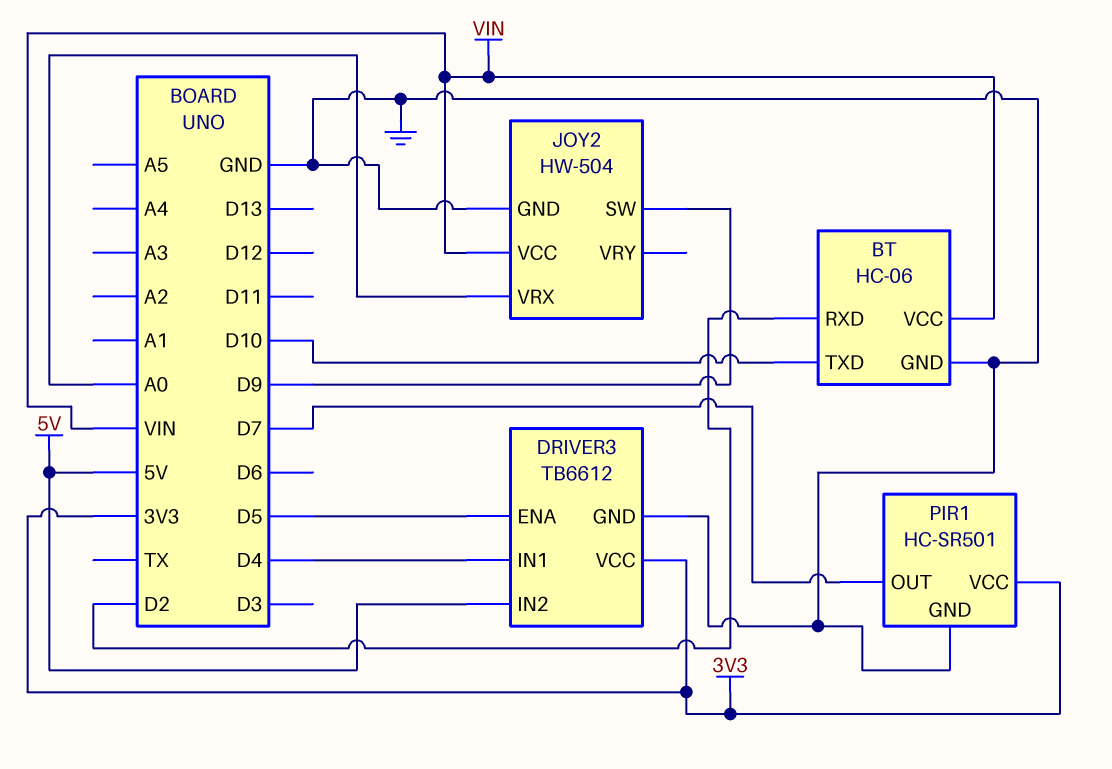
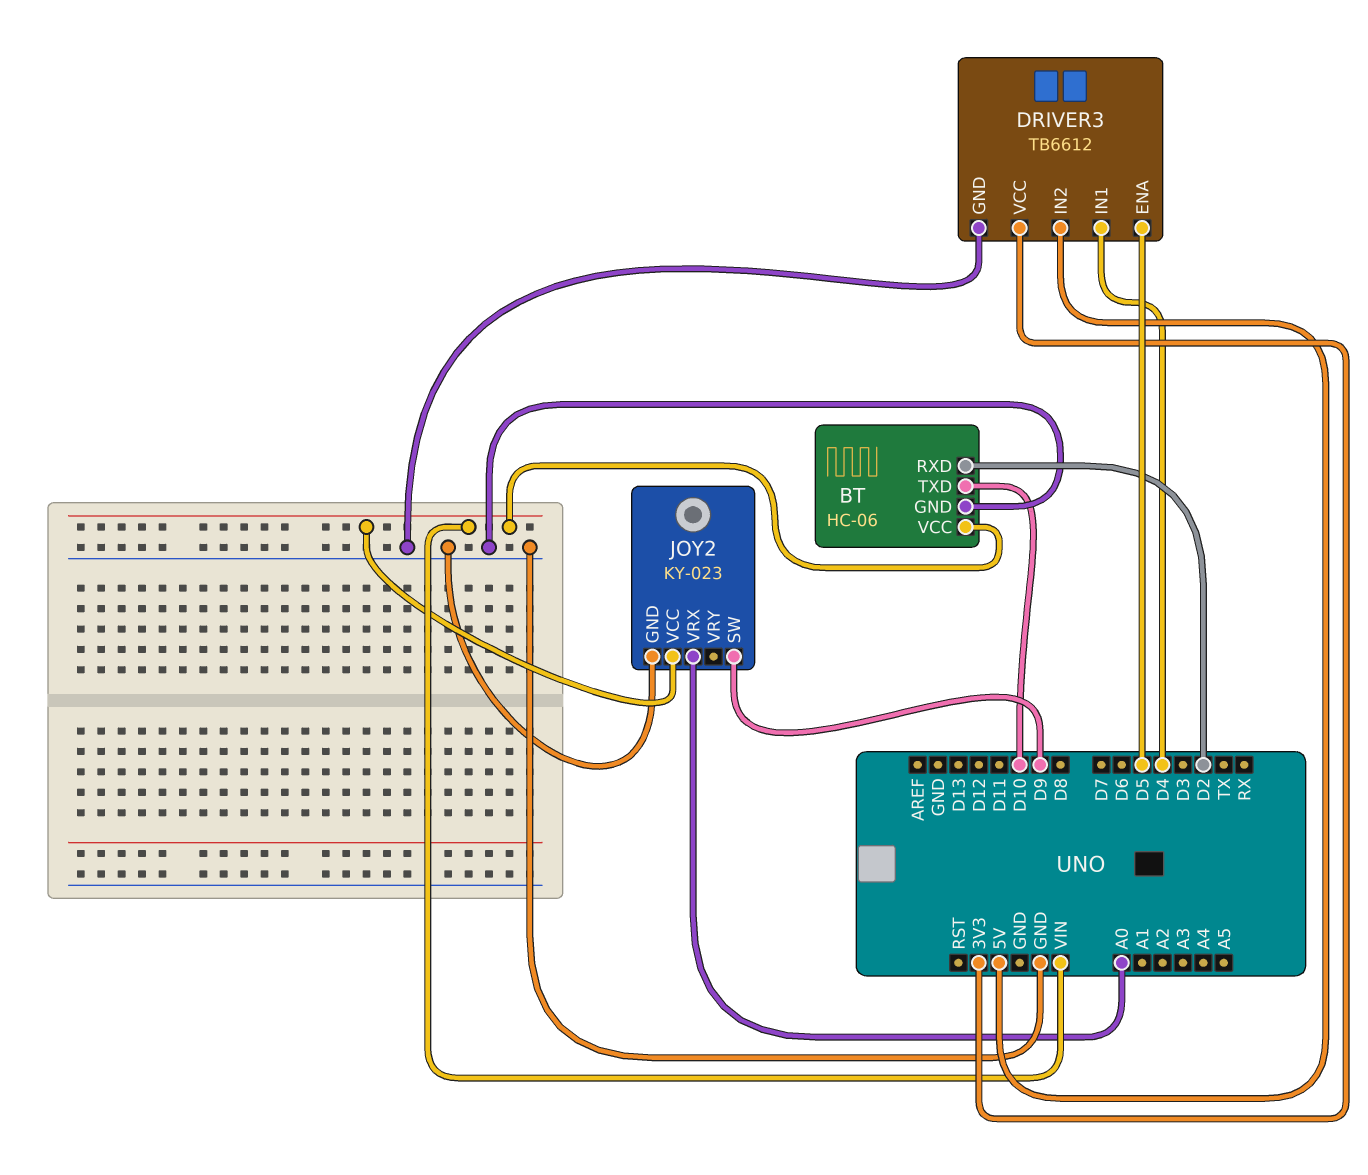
JOY2: HW-504 -> KY-023
PIR1: HC-SR501 -> none
PIR1 pin GND: GND -> none
PIR1 pin OUT: D7 -> none
PIR1 pin VCC: 3V3 -> none

